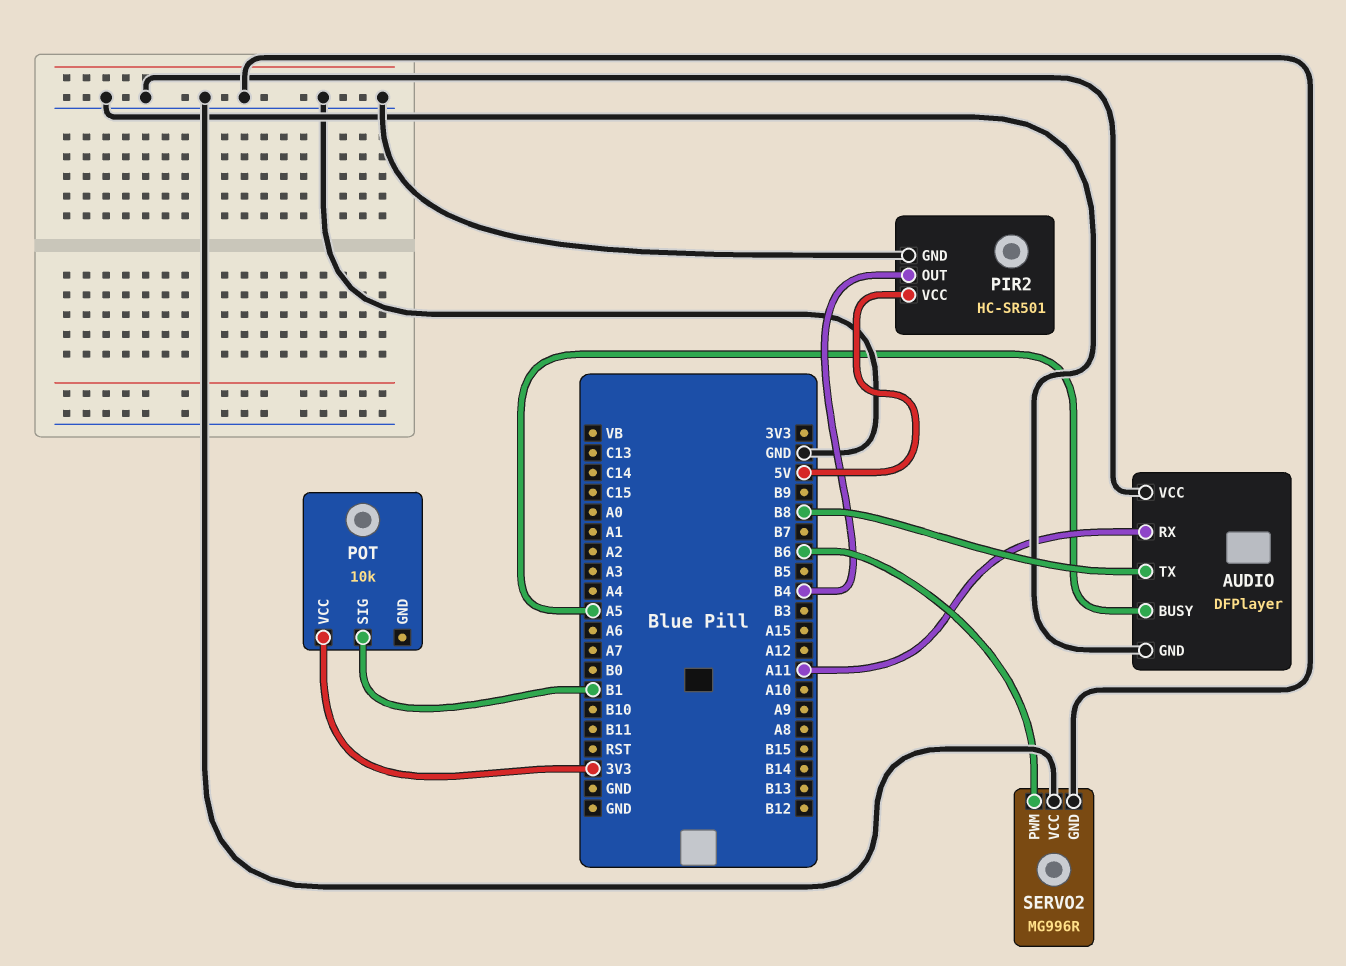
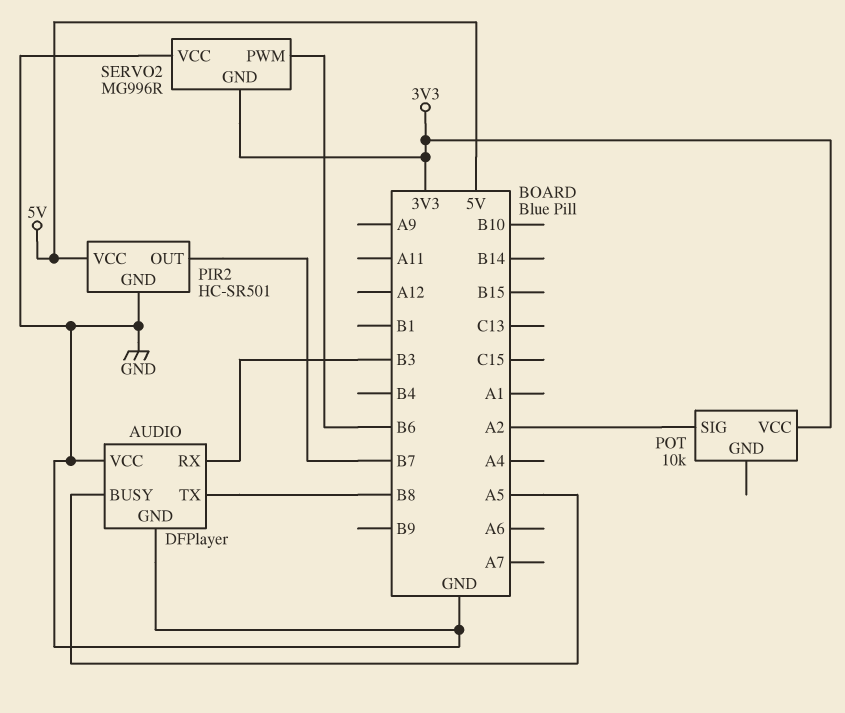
AUDIO pin RX: A11 -> B3
PIR2 pin OUT: B4 -> B7
POT pin SIG: B1 -> A2
SERVO2 pin GND: GND -> 3V3

